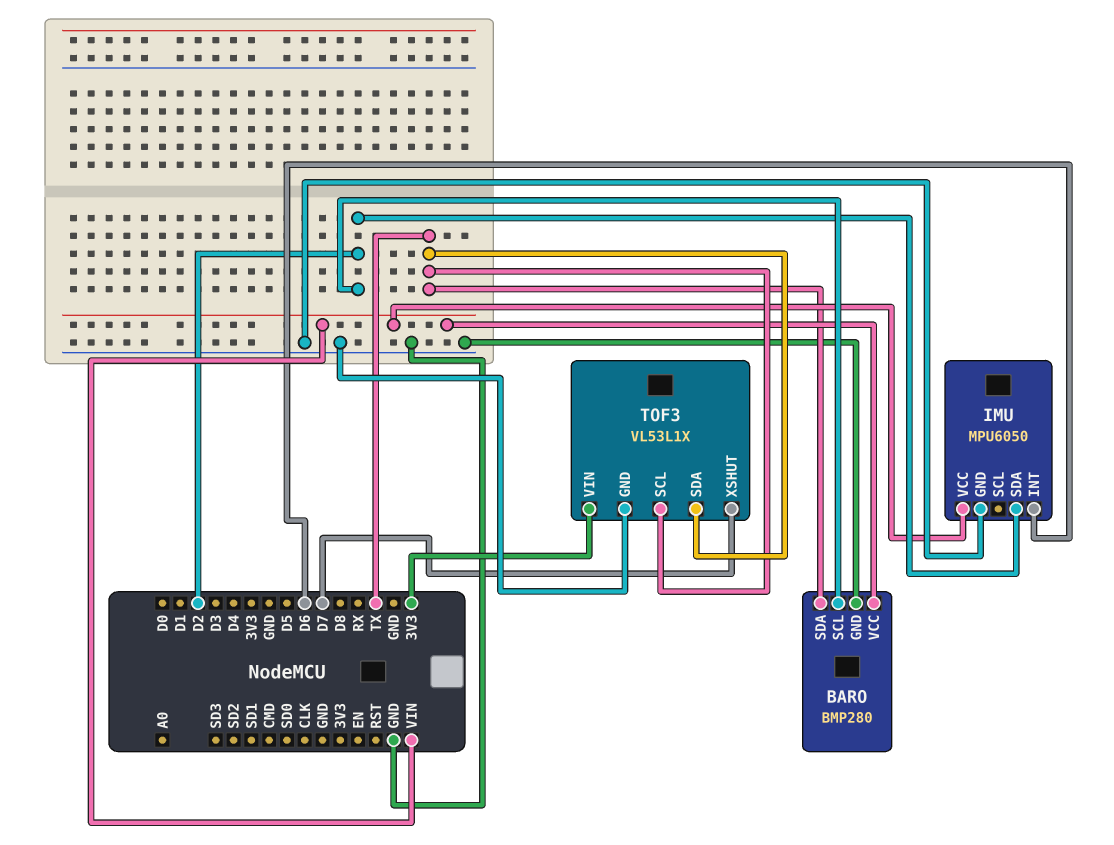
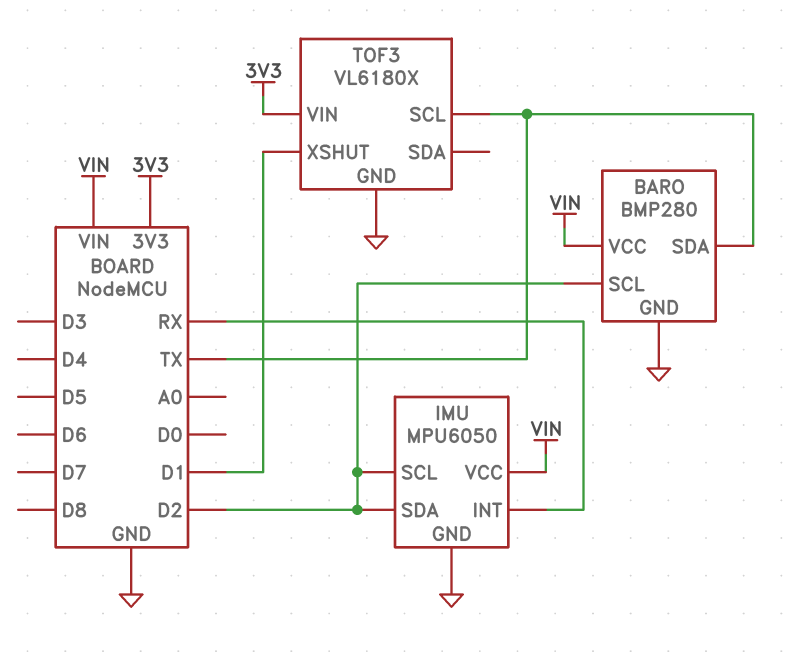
IMU pin INT: D6 -> RX
IMU pin SCL: none -> D2
TOF3: VL53L1X -> VL6180X
TOF3 pin SDA: TX -> none
TOF3 pin XSHUT: D7 -> D1

